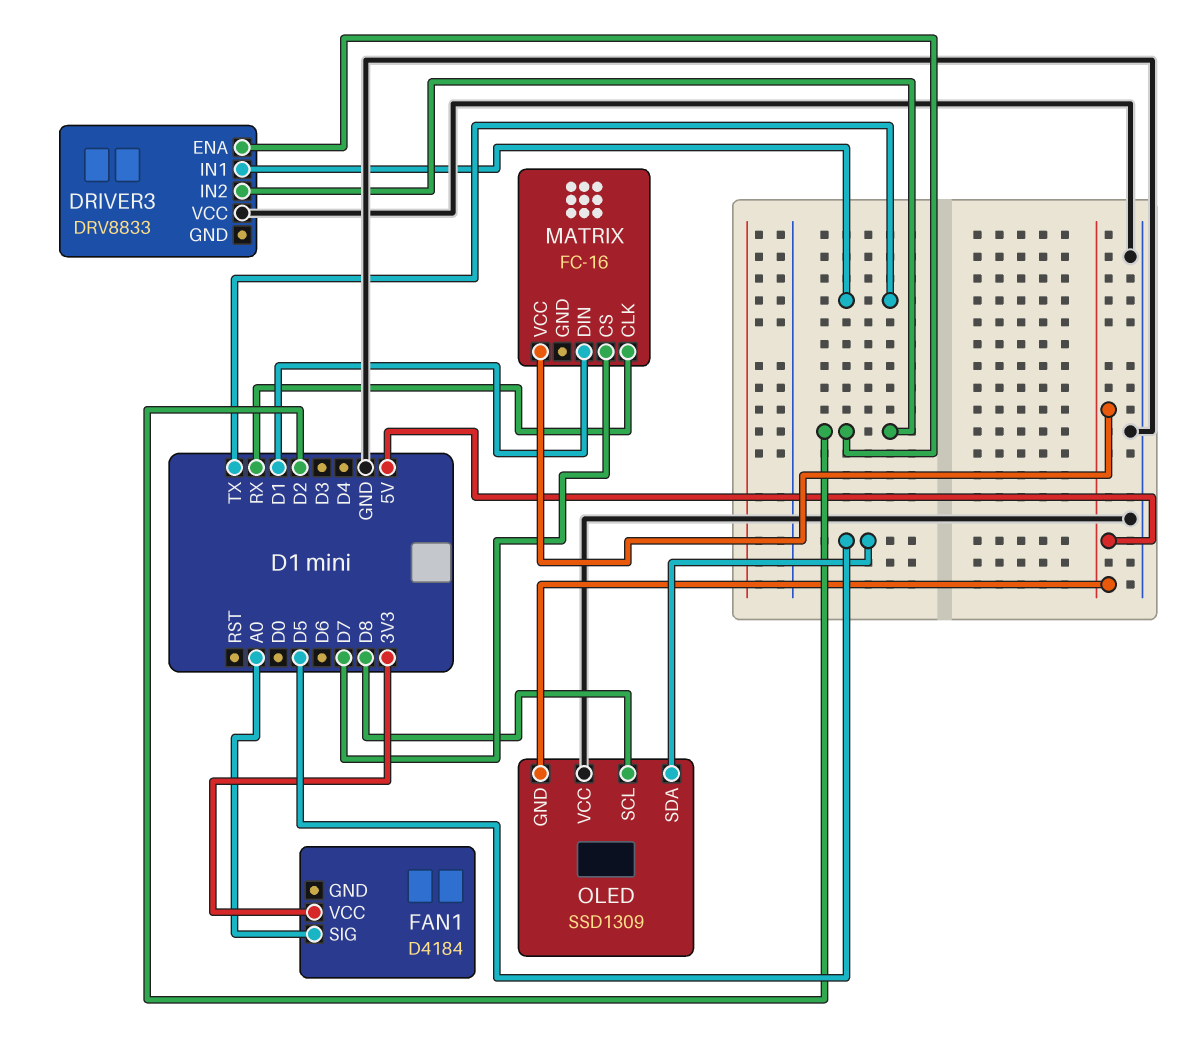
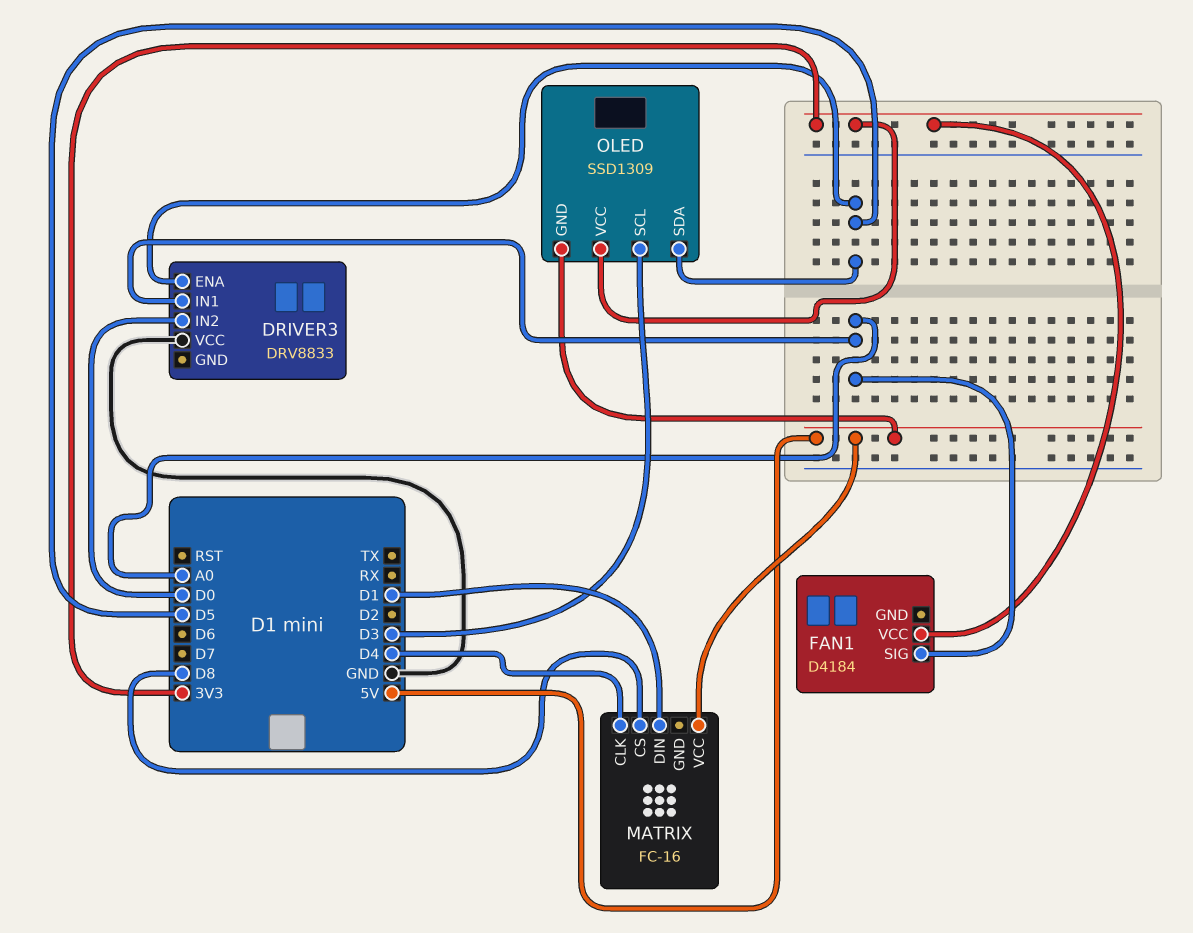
DRIVER3 pin ENA: D2 -> D5
DRIVER3 pin IN1: TX -> A0
DRIVER3 pin IN2: D2 -> D0
MATRIX pin CLK: RX -> D4
MATRIX pin CS: D7 -> D8
OLED pin SCL: D8 -> D3
OLED pin VCC: GND -> 3V3

